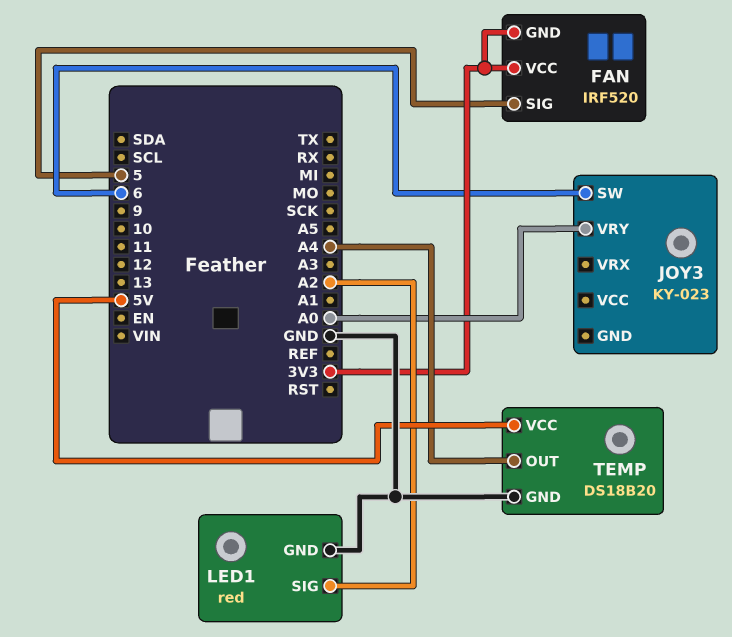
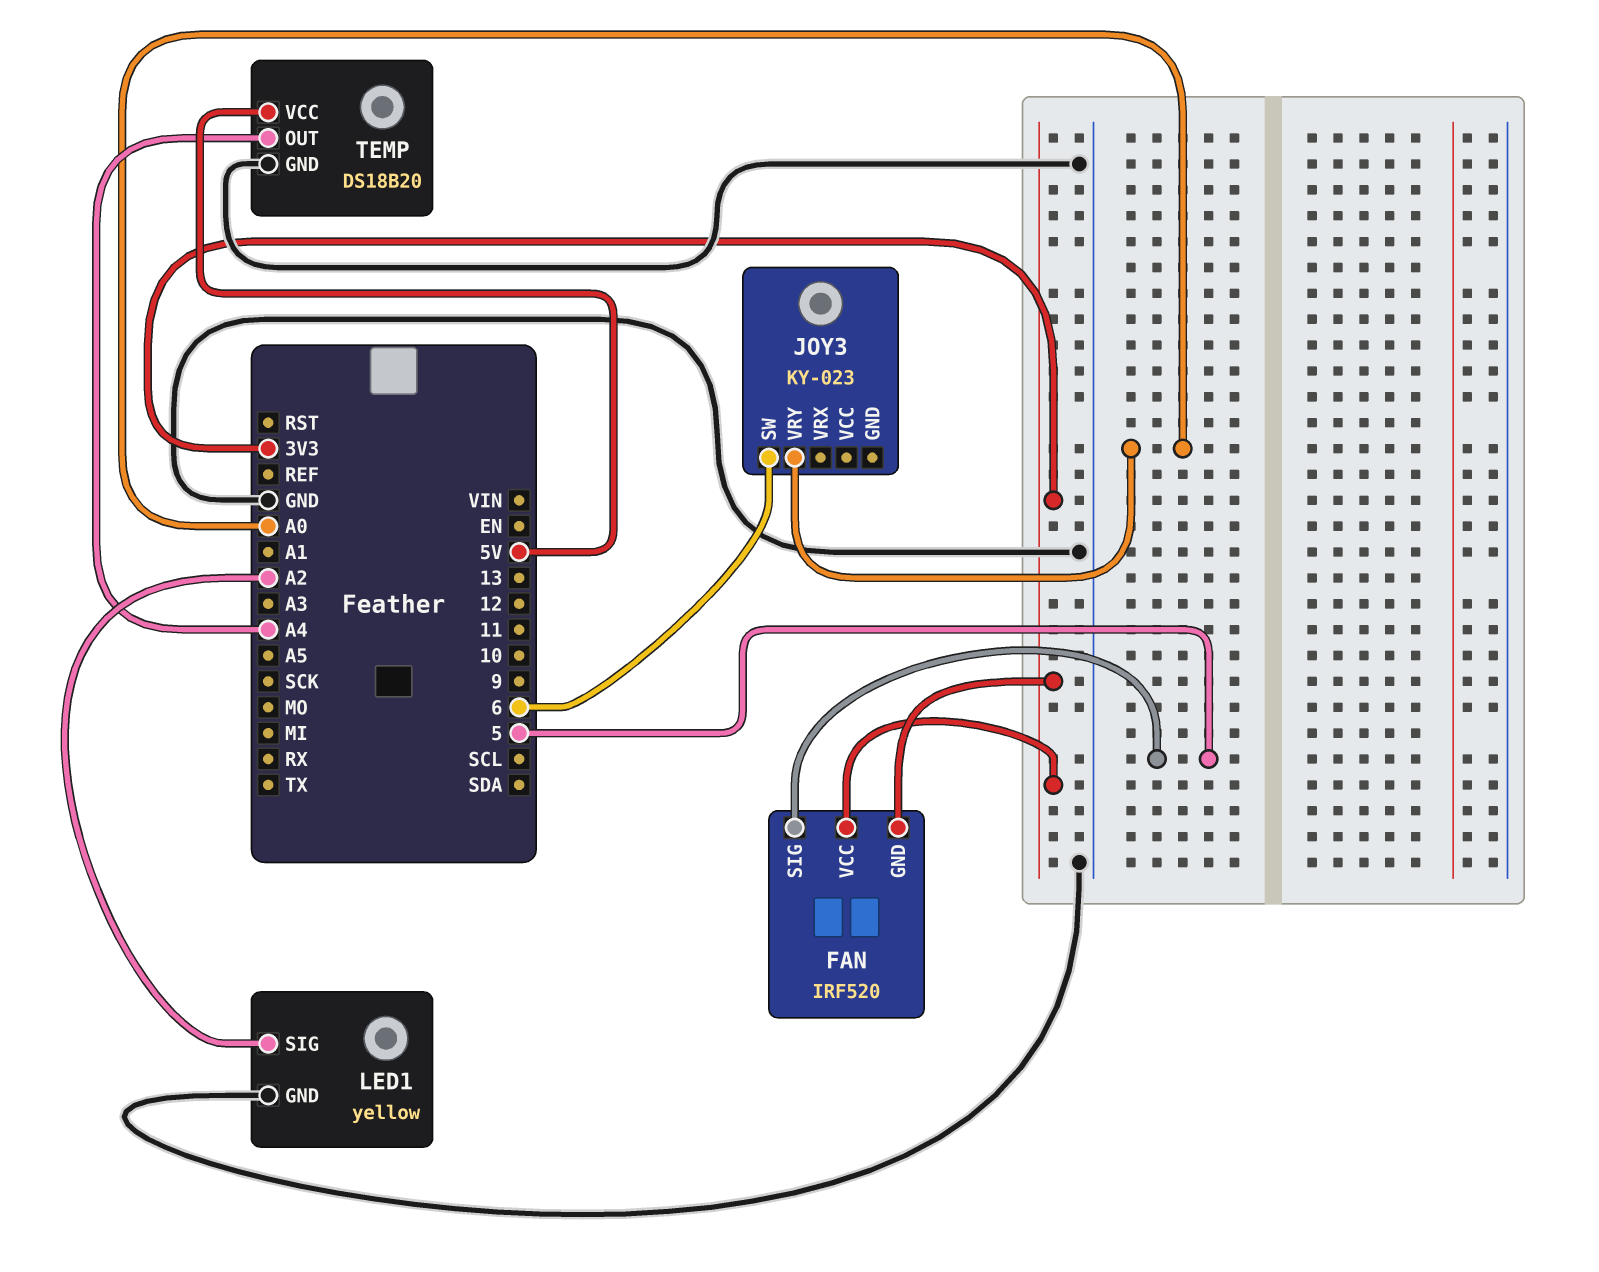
LED1: red -> yellow

